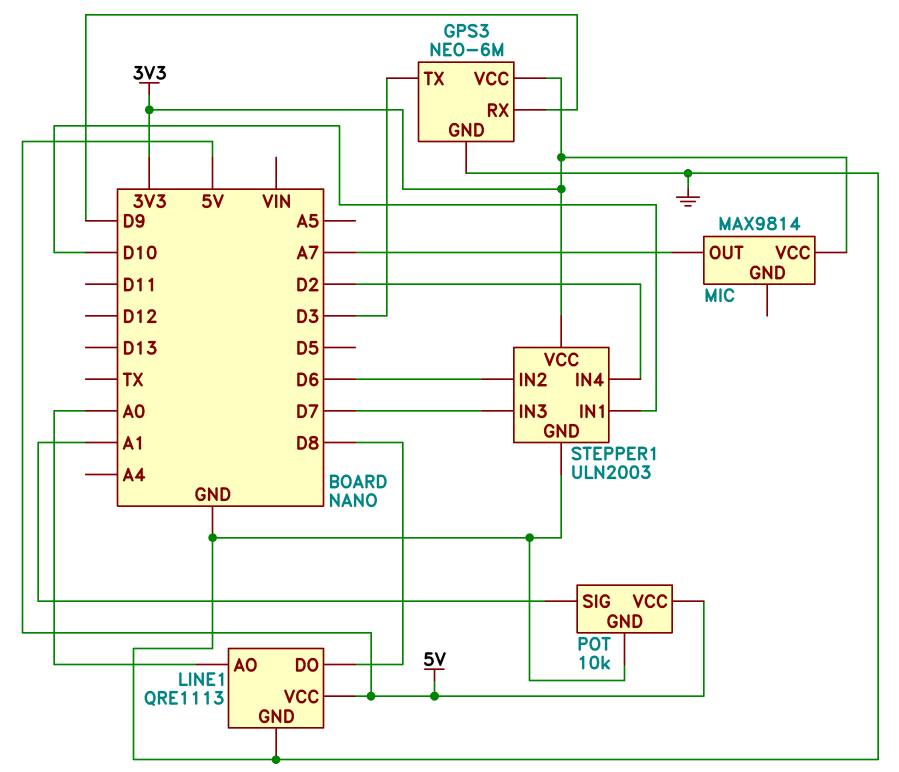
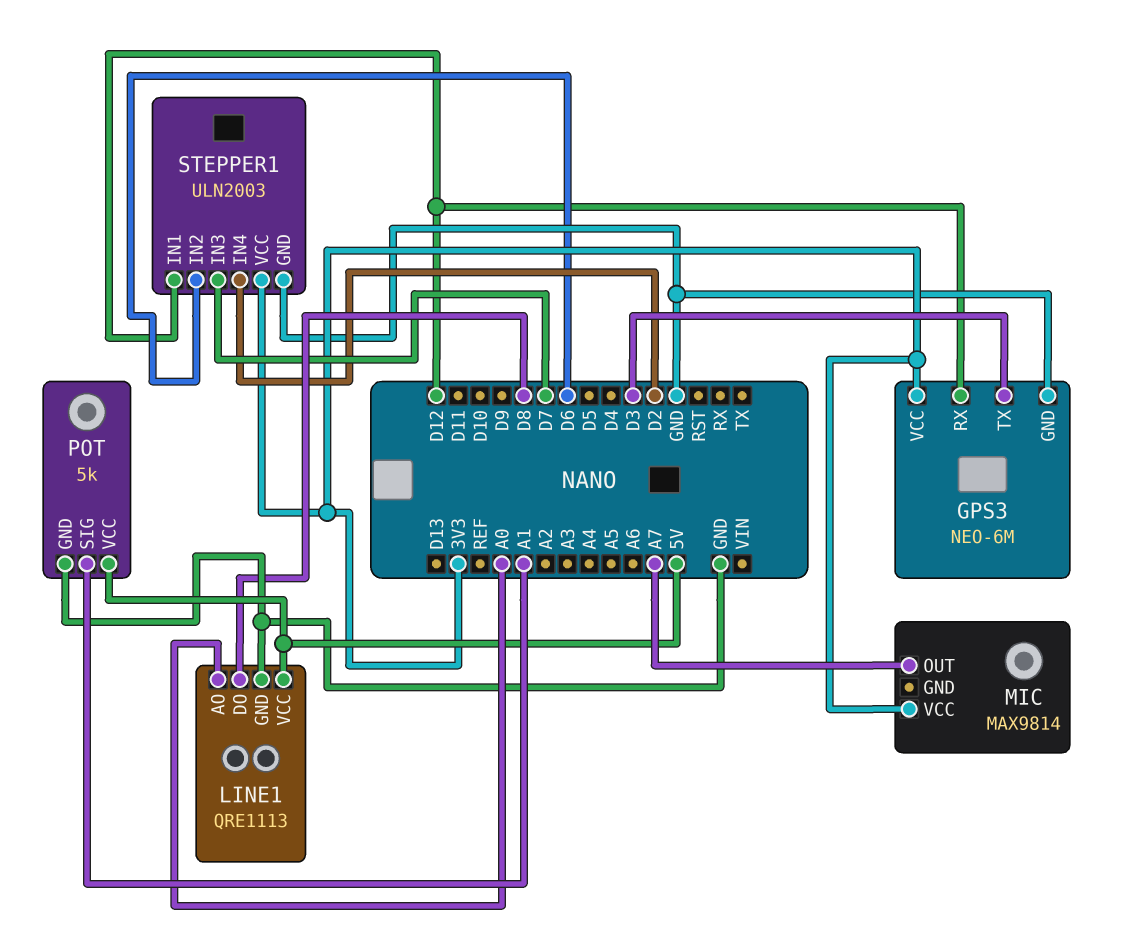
GPS3 pin RX: D9 -> D12
POT: 10k -> 5k
STEPPER1 pin IN1: D10 -> D12

